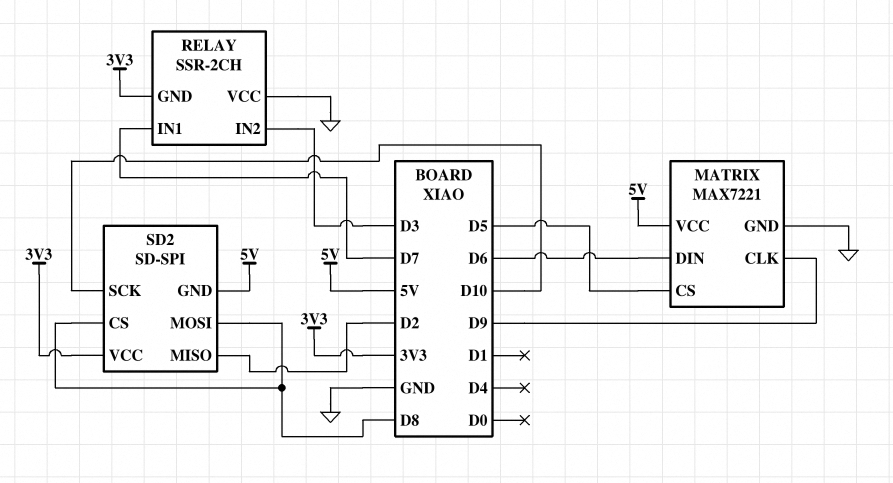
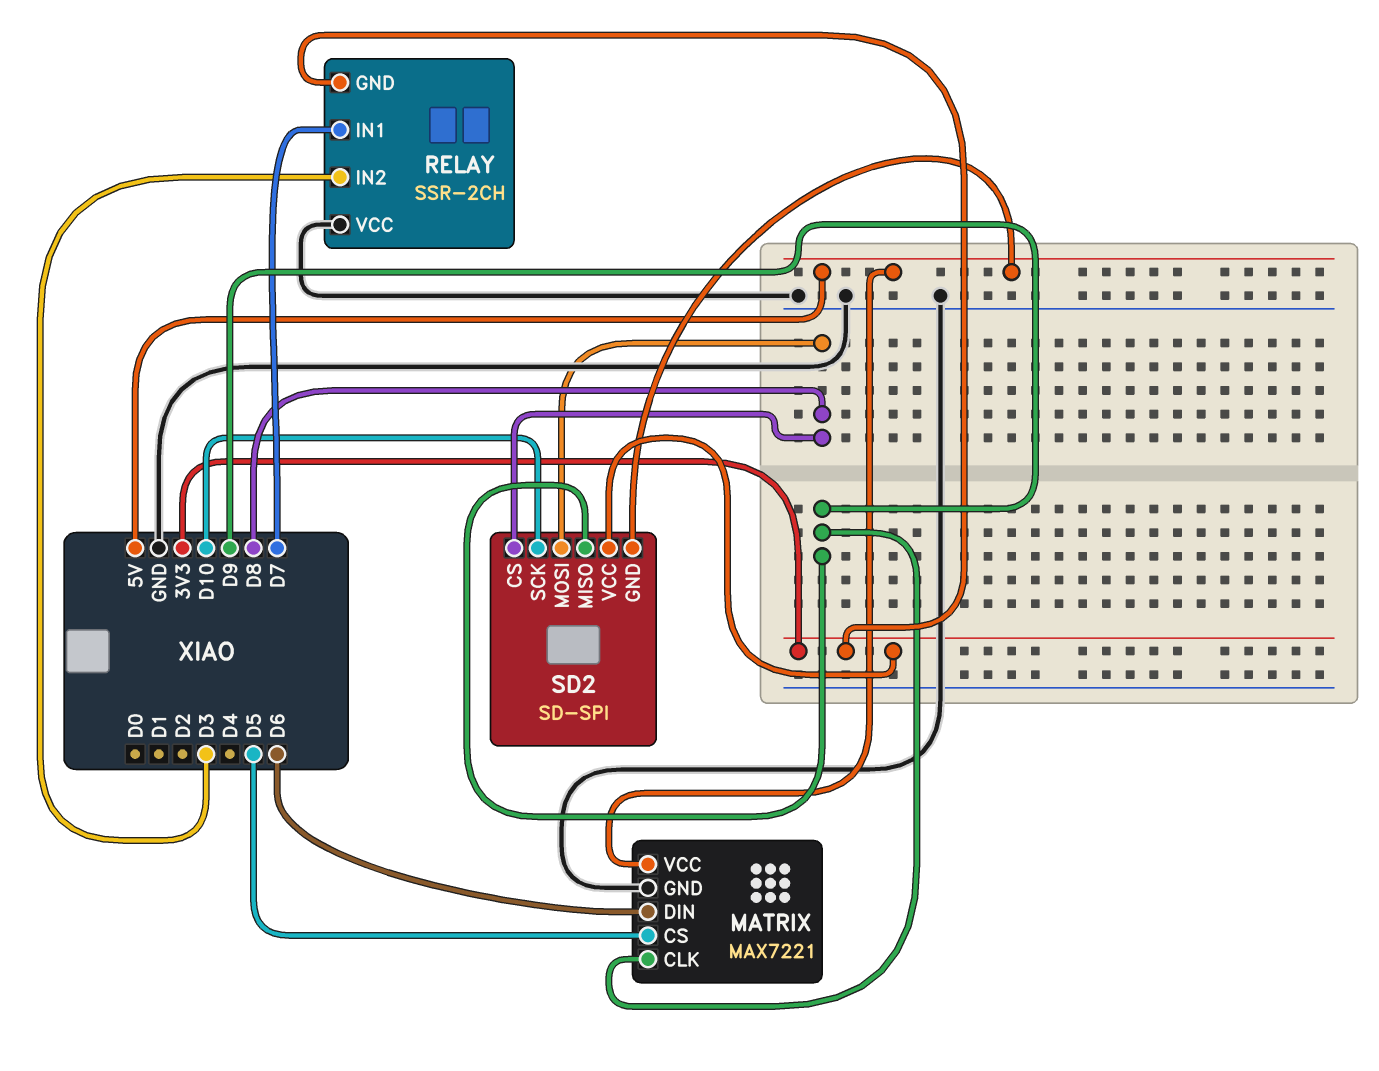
SD2 pin MISO: D2 -> D9

